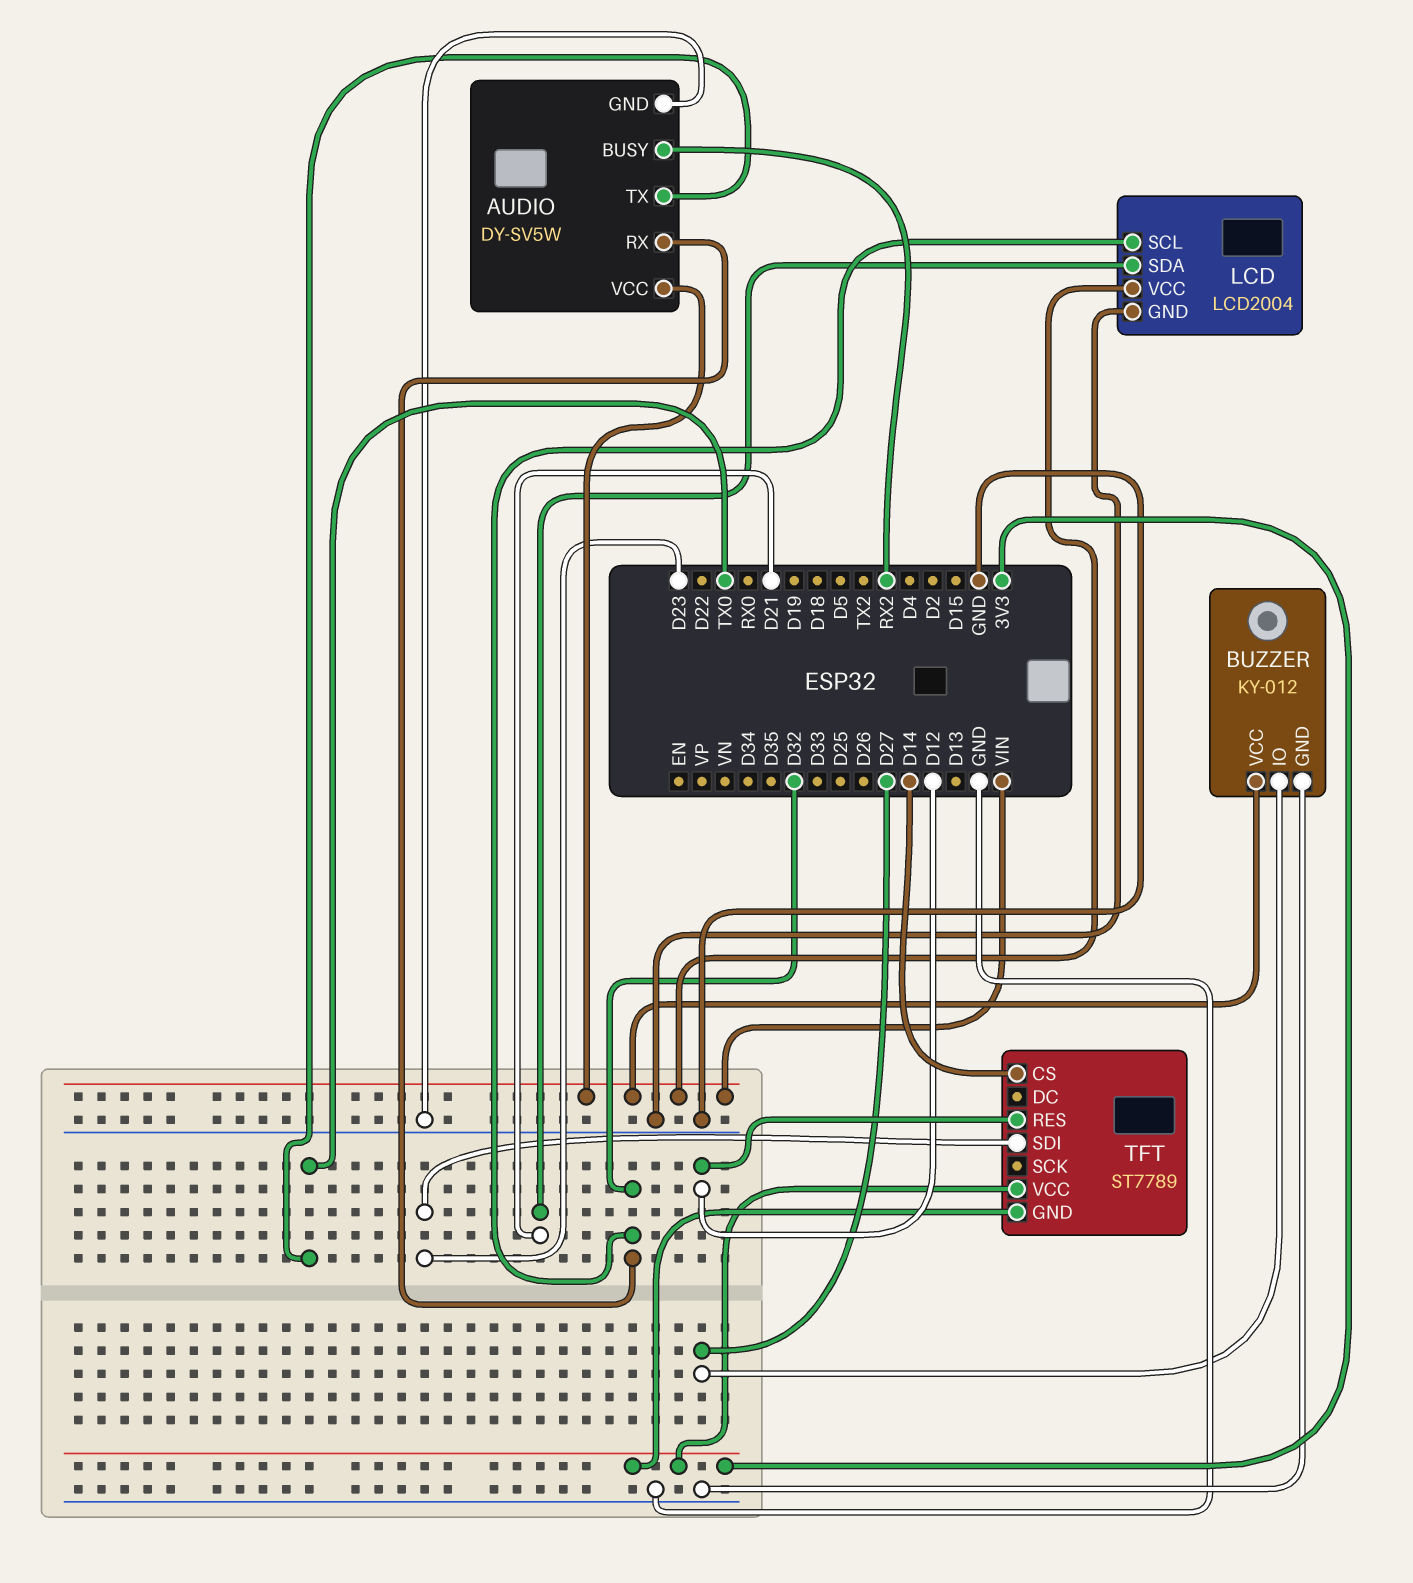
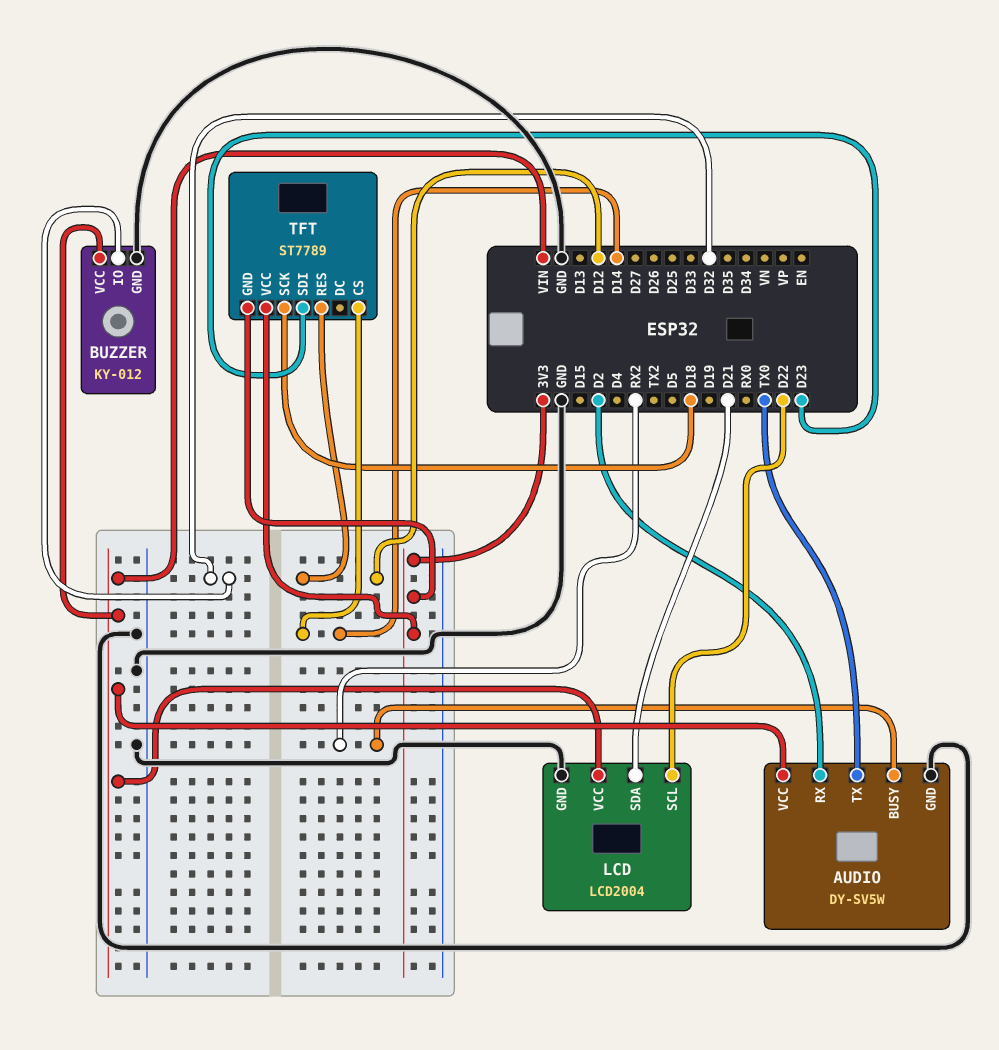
AUDIO pin RX: D32 -> D2
BUZZER pin IO: D27 -> D32
LCD pin SCL: D32 -> D22
TFT pin SCK: none -> D18

